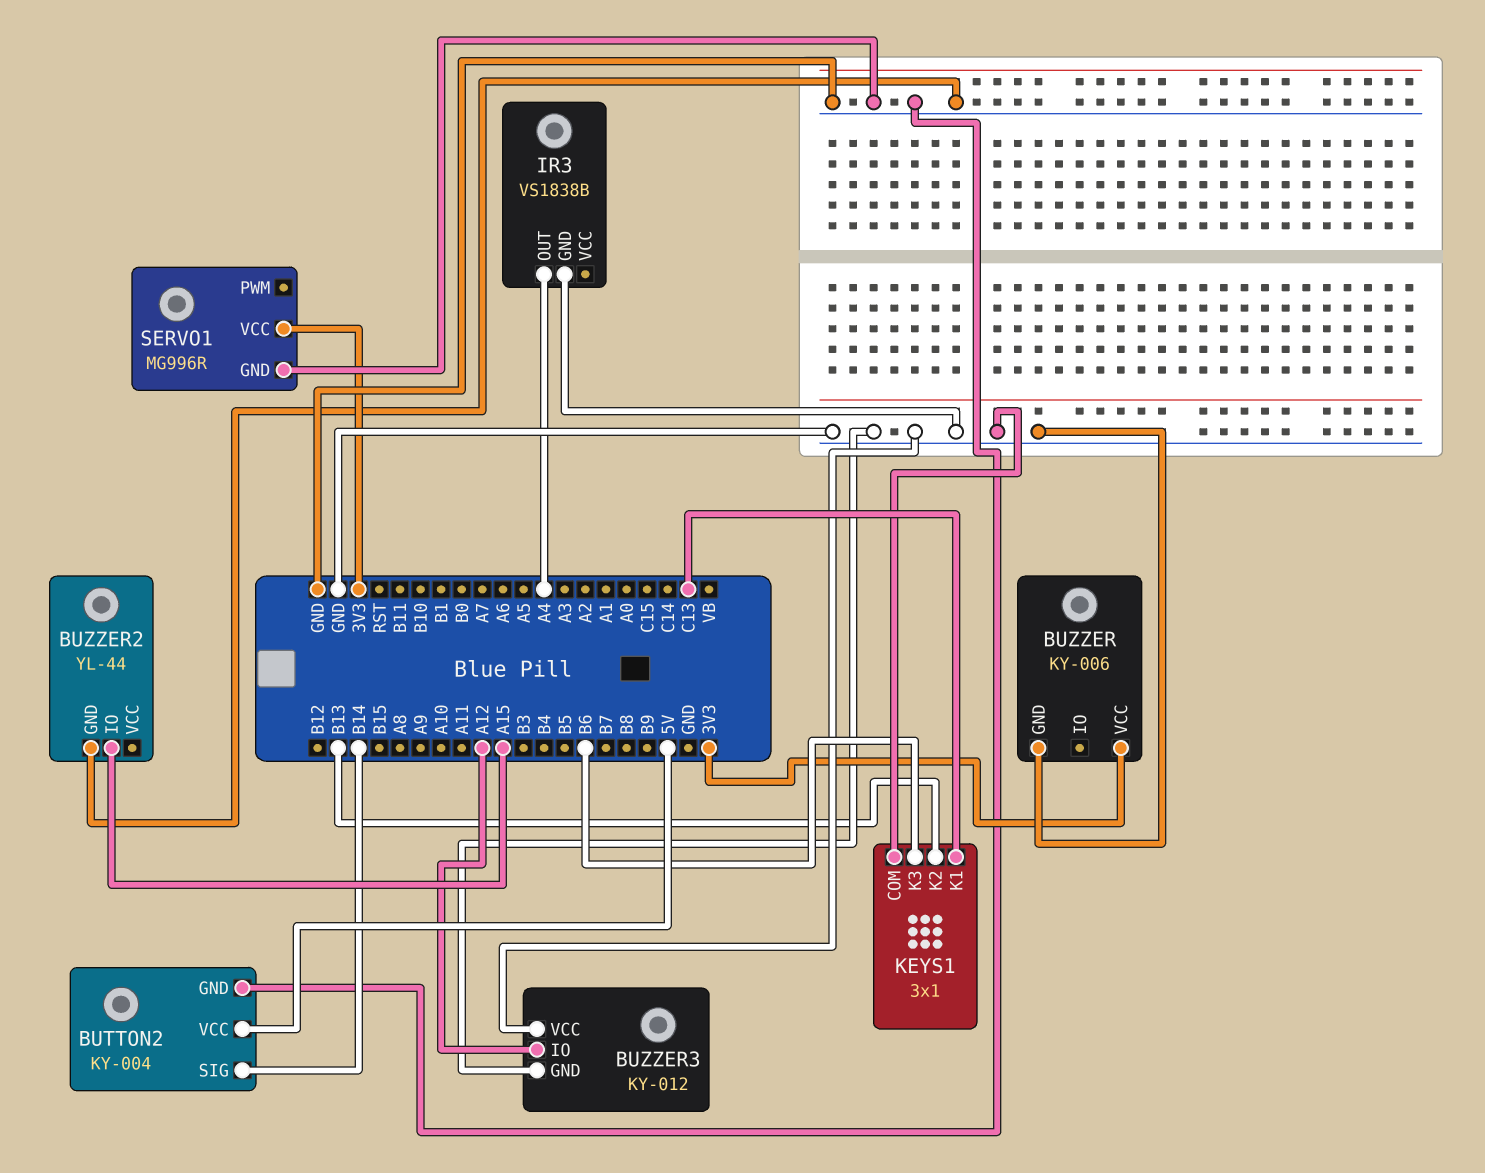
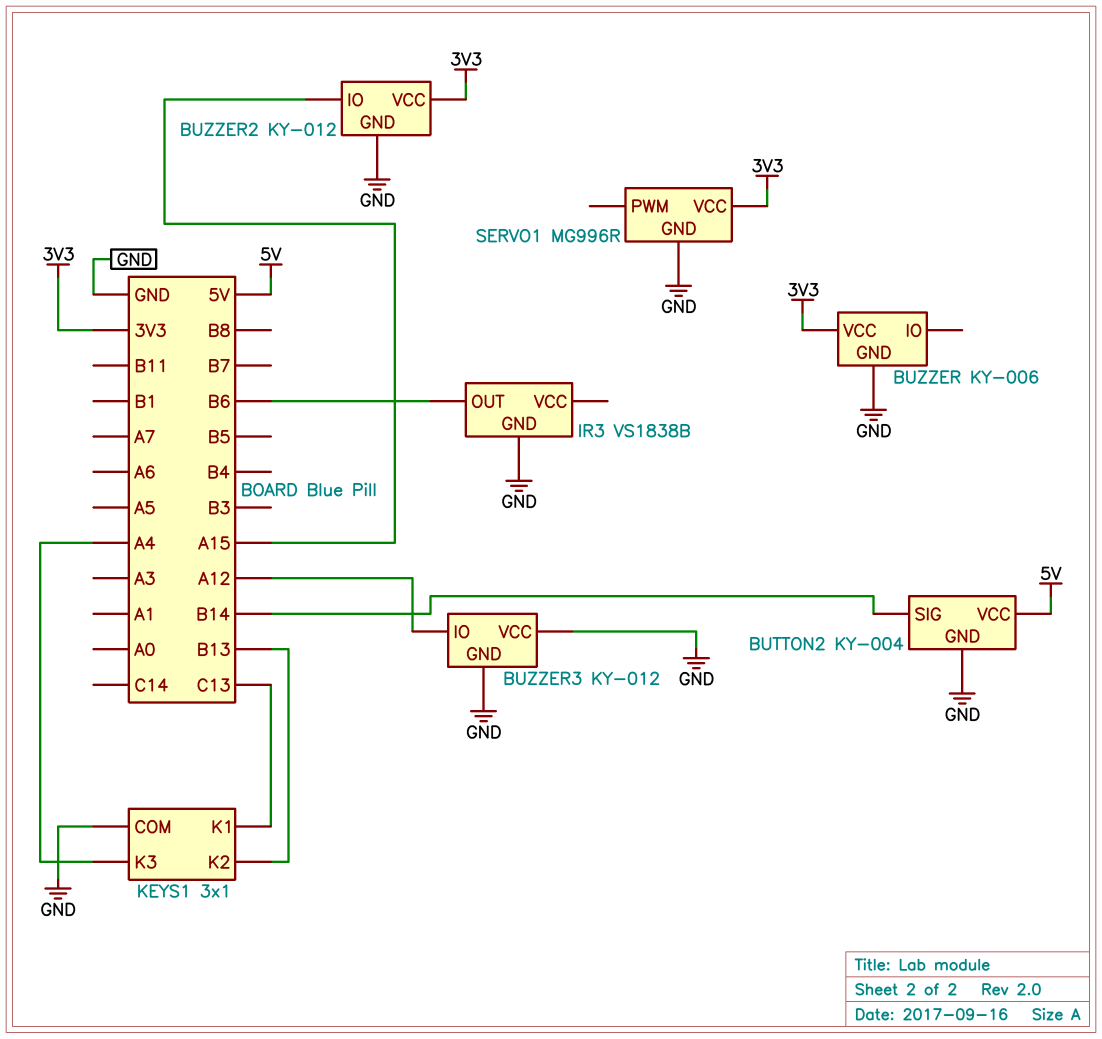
BUZZER2: YL-44 -> KY-012
BUZZER2 pin VCC: none -> 3V3
IR3 pin OUT: A4 -> B6
KEYS1 pin K3: B6 -> A4

